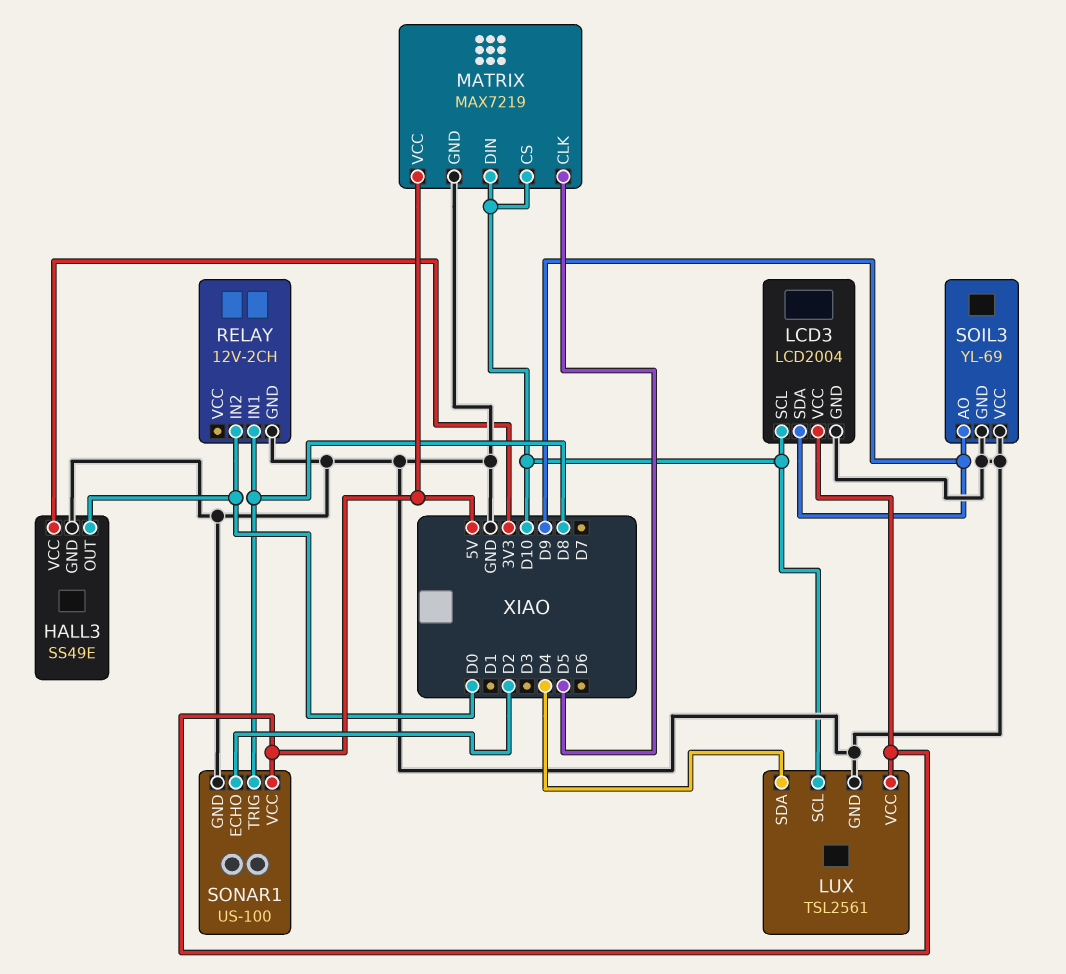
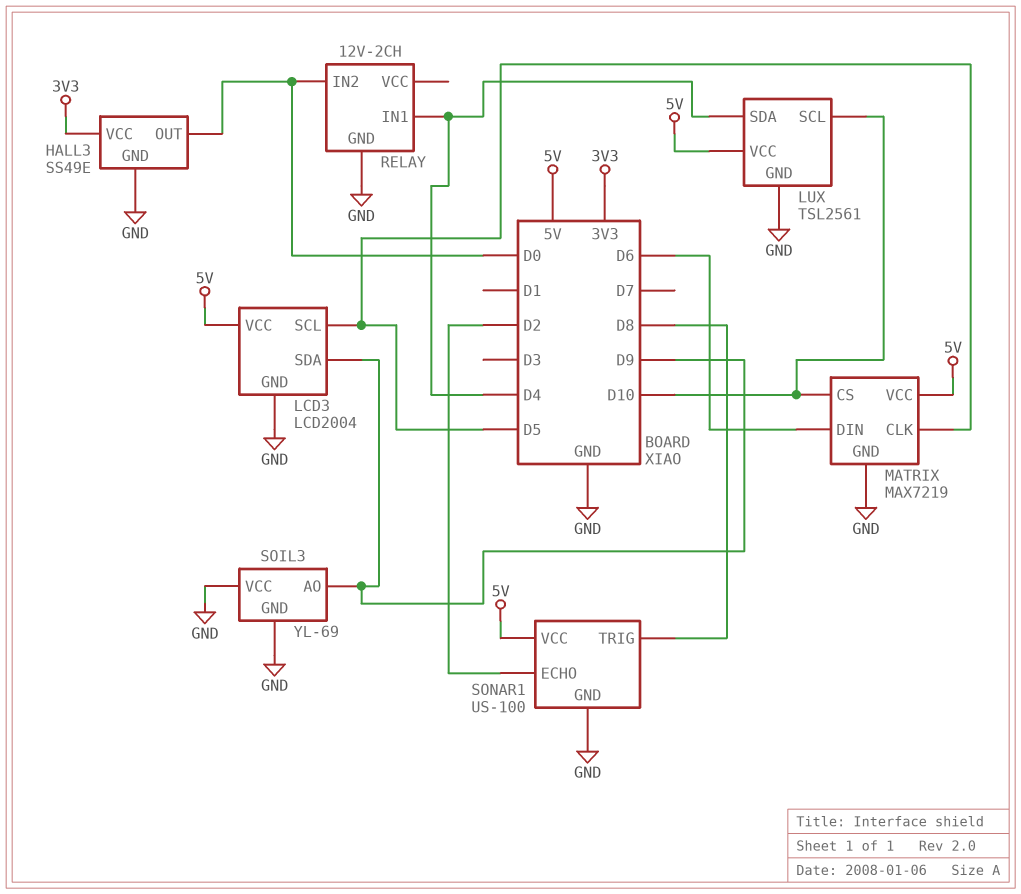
LCD3 pin SCL: D10 -> D5
MATRIX pin DIN: D10 -> D6
RELAY pin IN1: D8 -> D4

